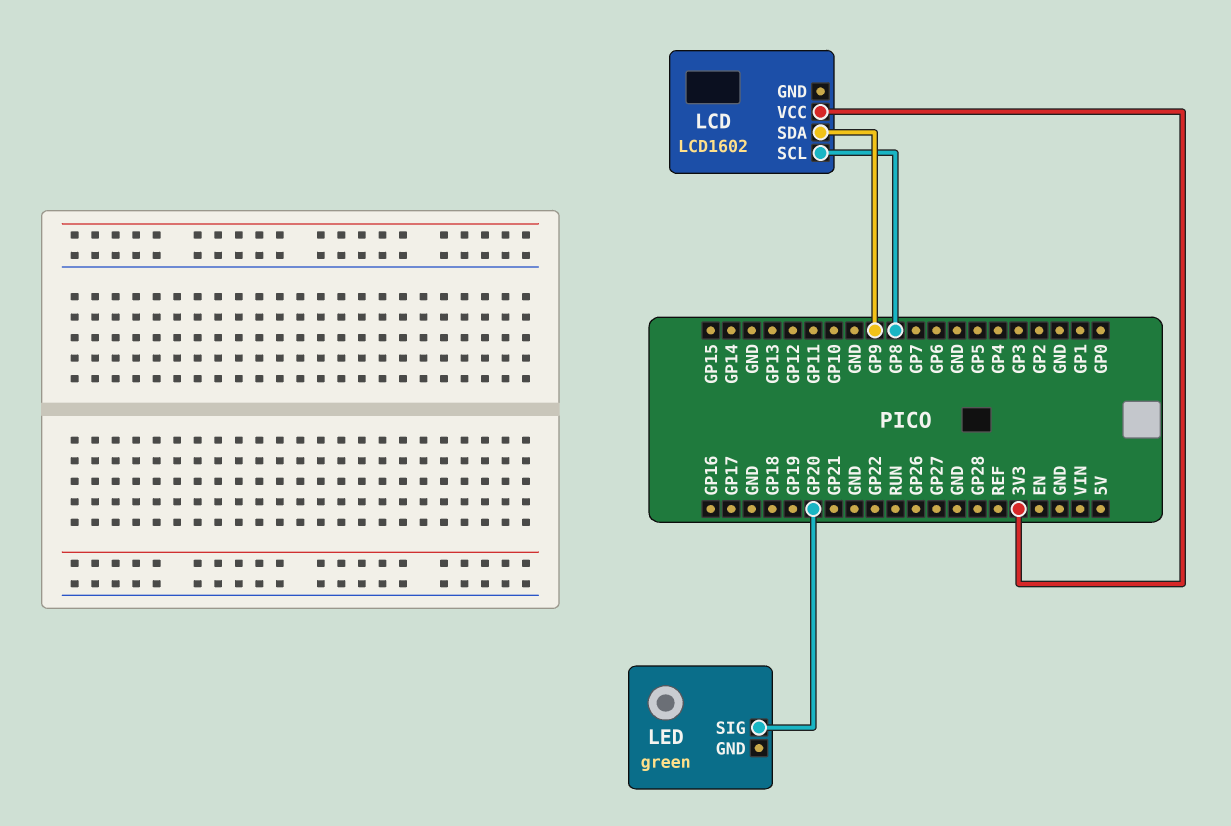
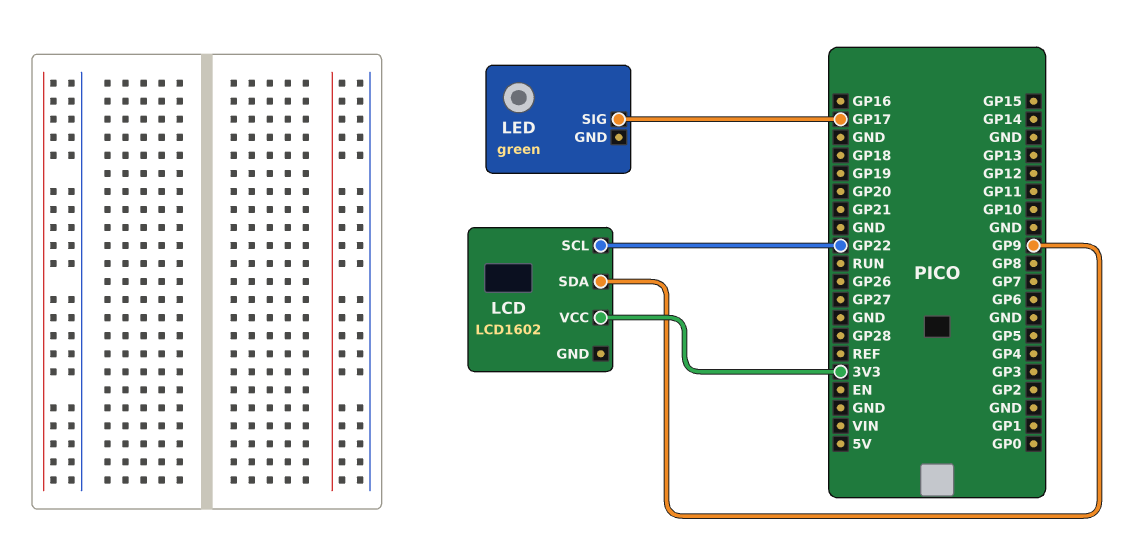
LCD pin SCL: GP8 -> GP22
LED pin SIG: GP20 -> GP17

